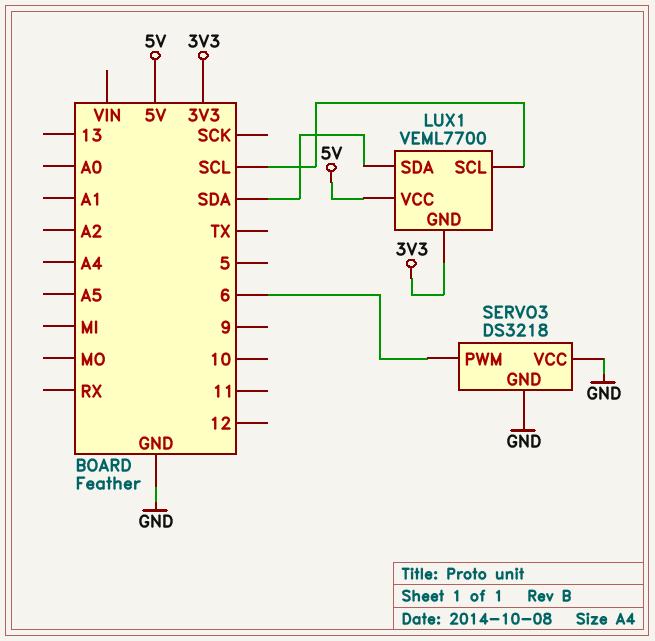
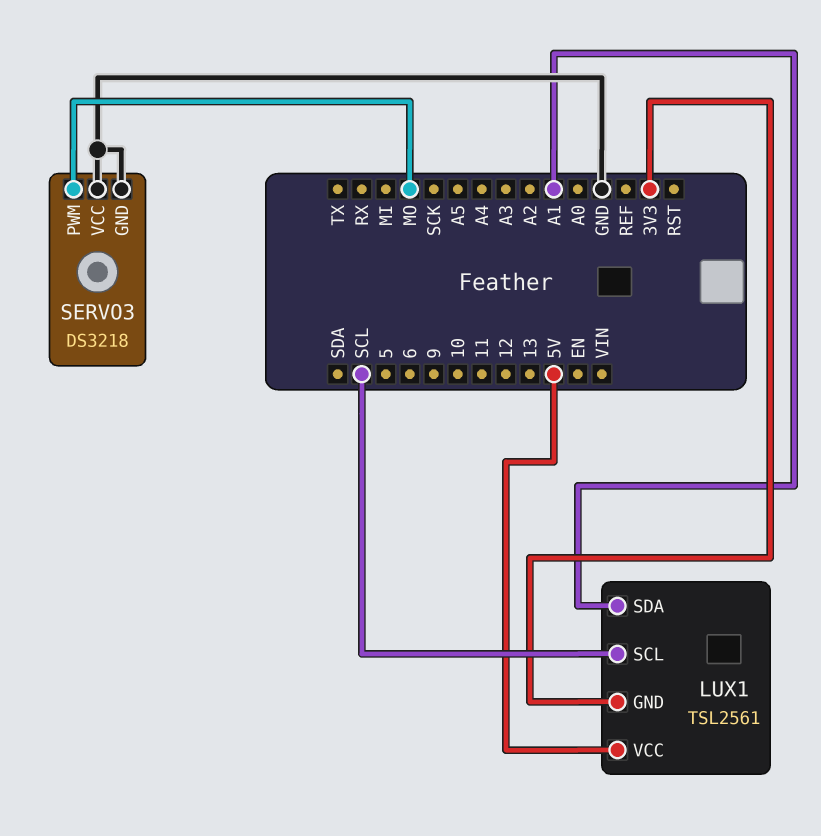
LUX1: VEML7700 -> TSL2561
LUX1 pin SDA: SDA -> A1
SERVO3 pin PWM: 6 -> MO

